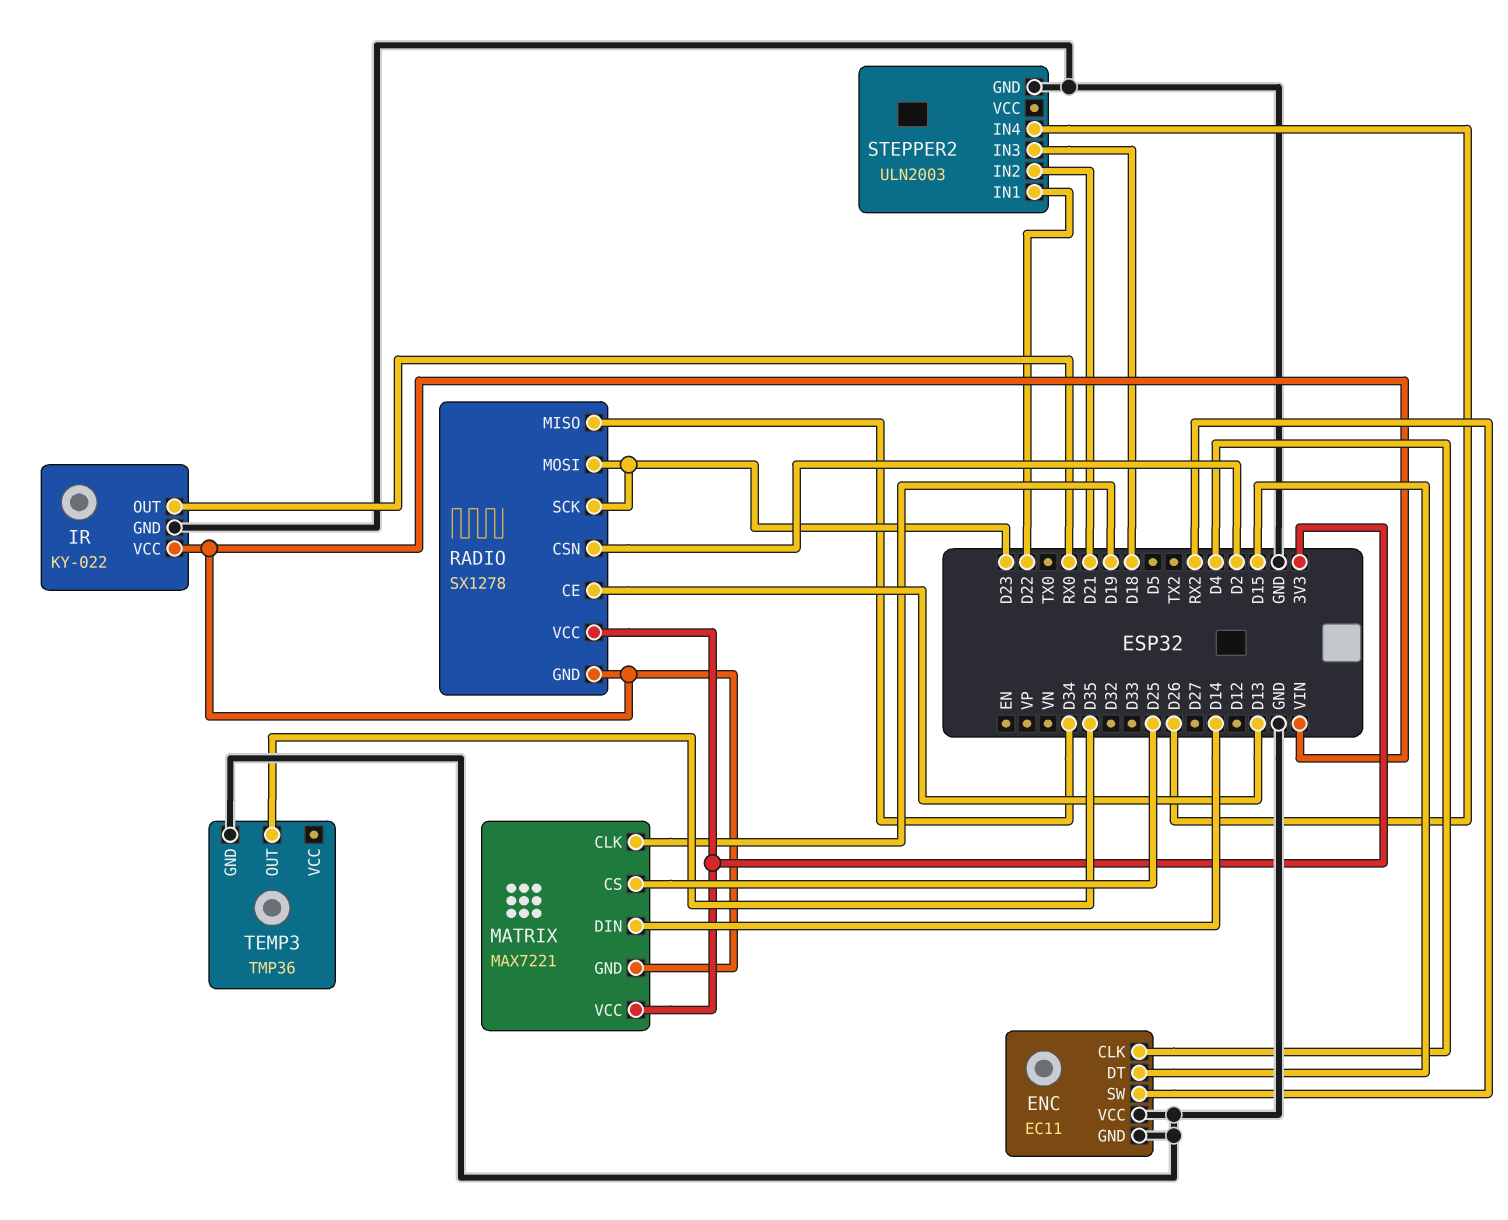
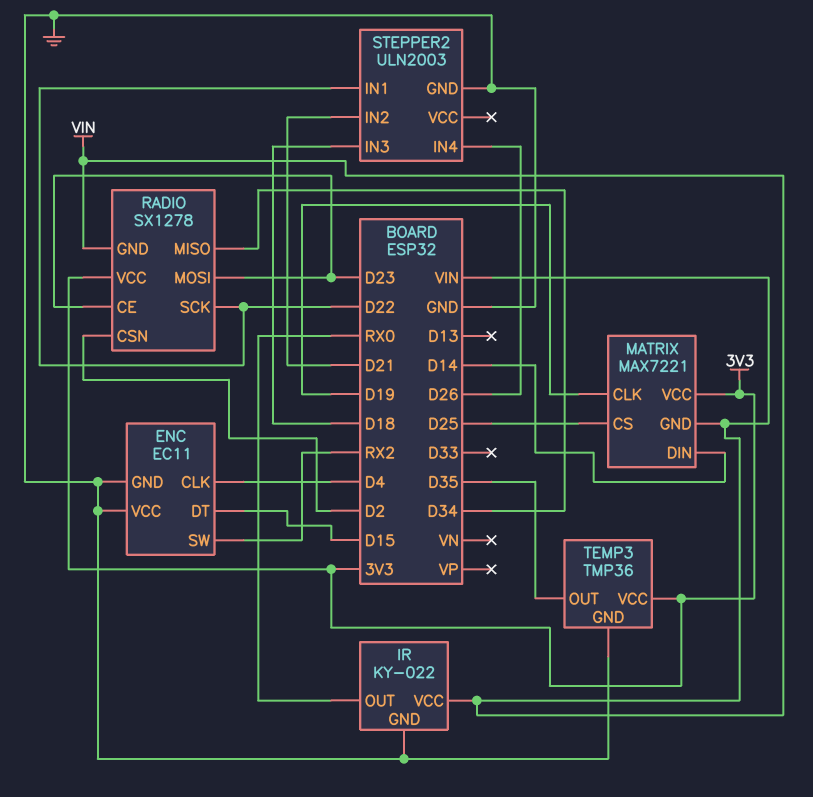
RADIO pin CE: D13 -> D23
RADIO pin SCK: D23 -> D22
TEMP3 pin VCC: none -> 3V3

